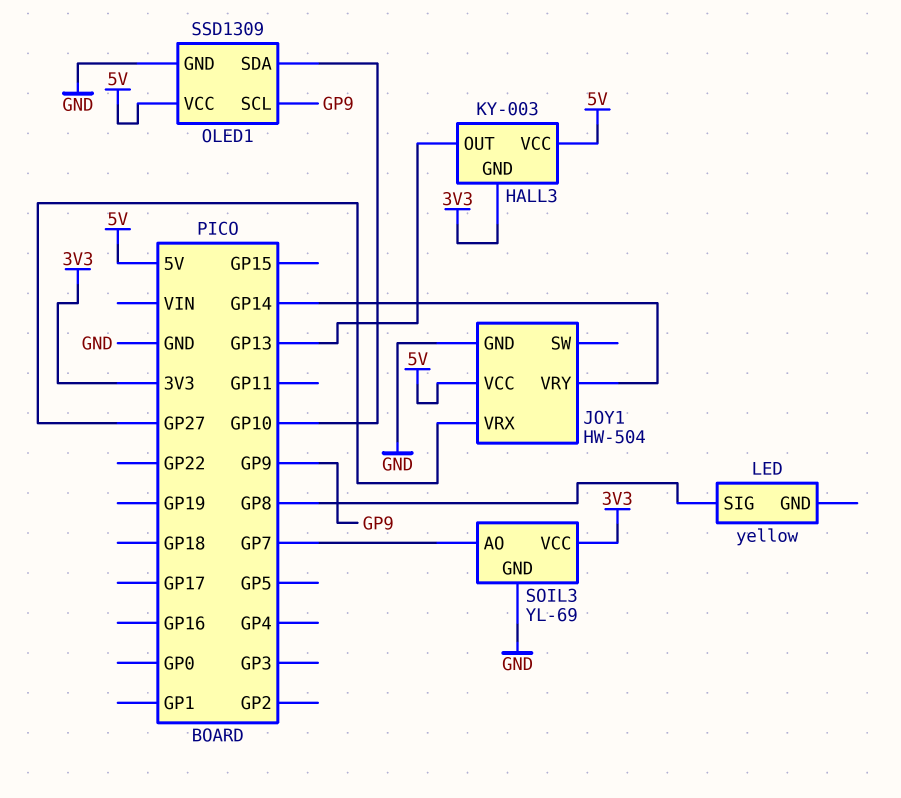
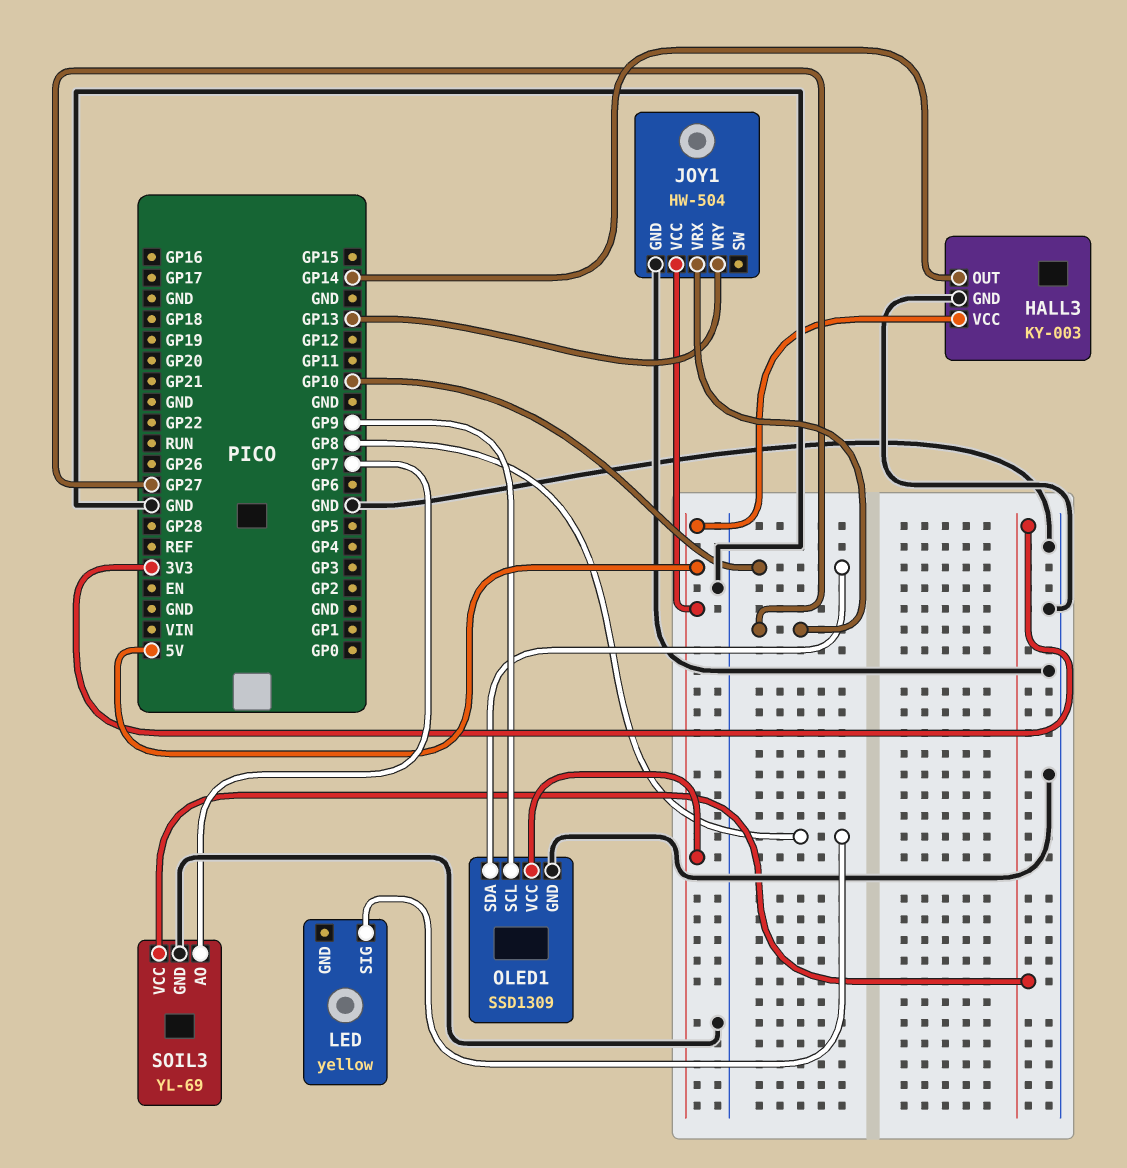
HALL3 pin GND: 3V3 -> GND
HALL3 pin OUT: GP13 -> GP14
JOY1 pin VRY: GP14 -> GP13

